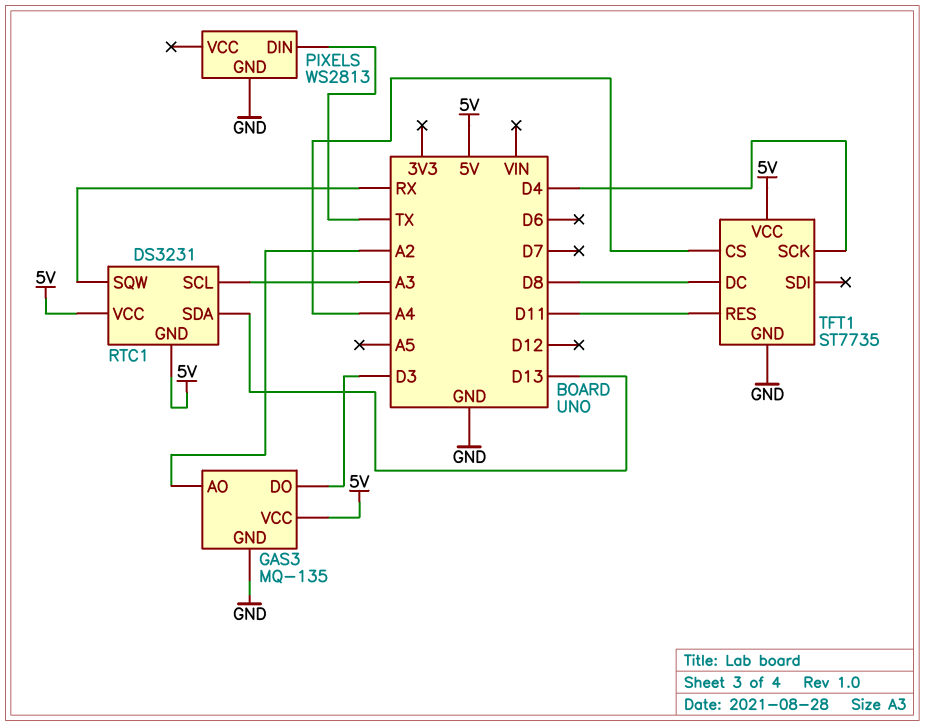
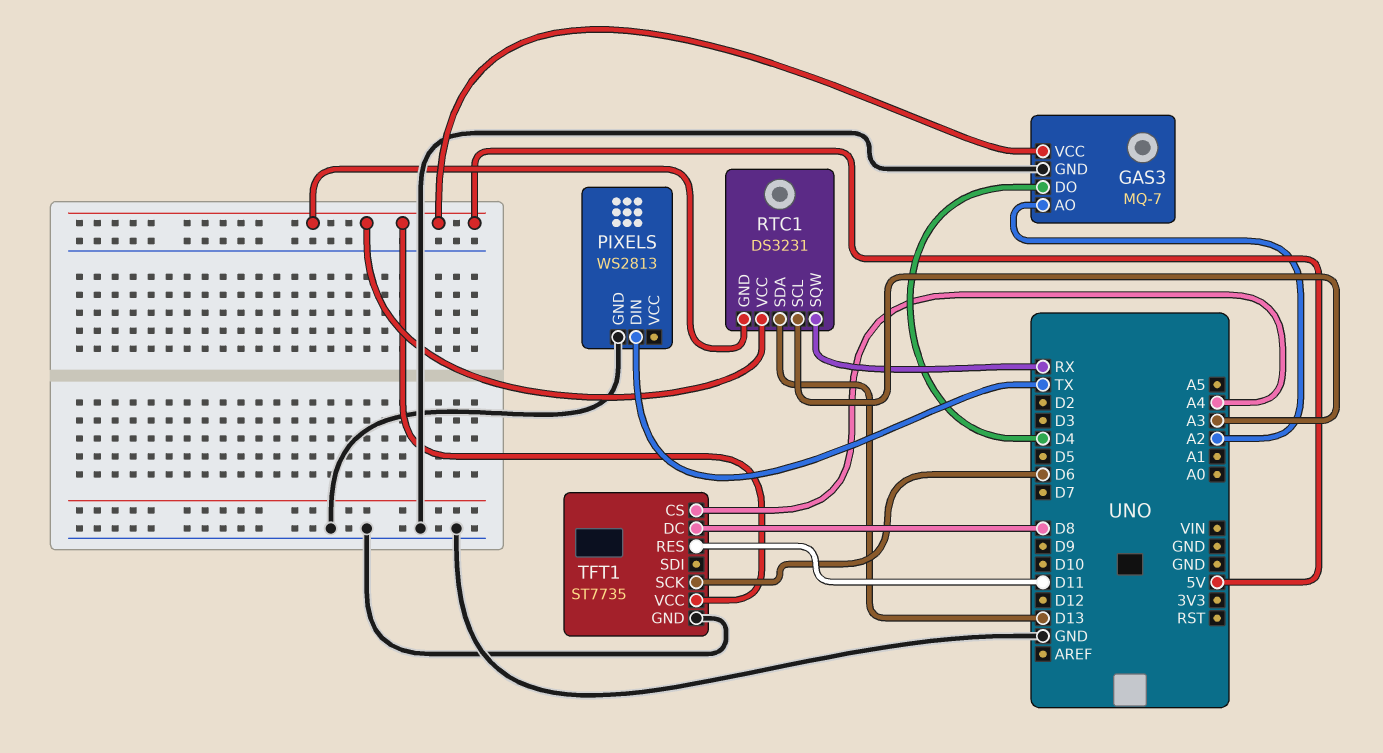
GAS3: MQ-135 -> MQ-7
GAS3 pin DO: D3 -> D4
TFT1 pin SCK: D4 -> D6

